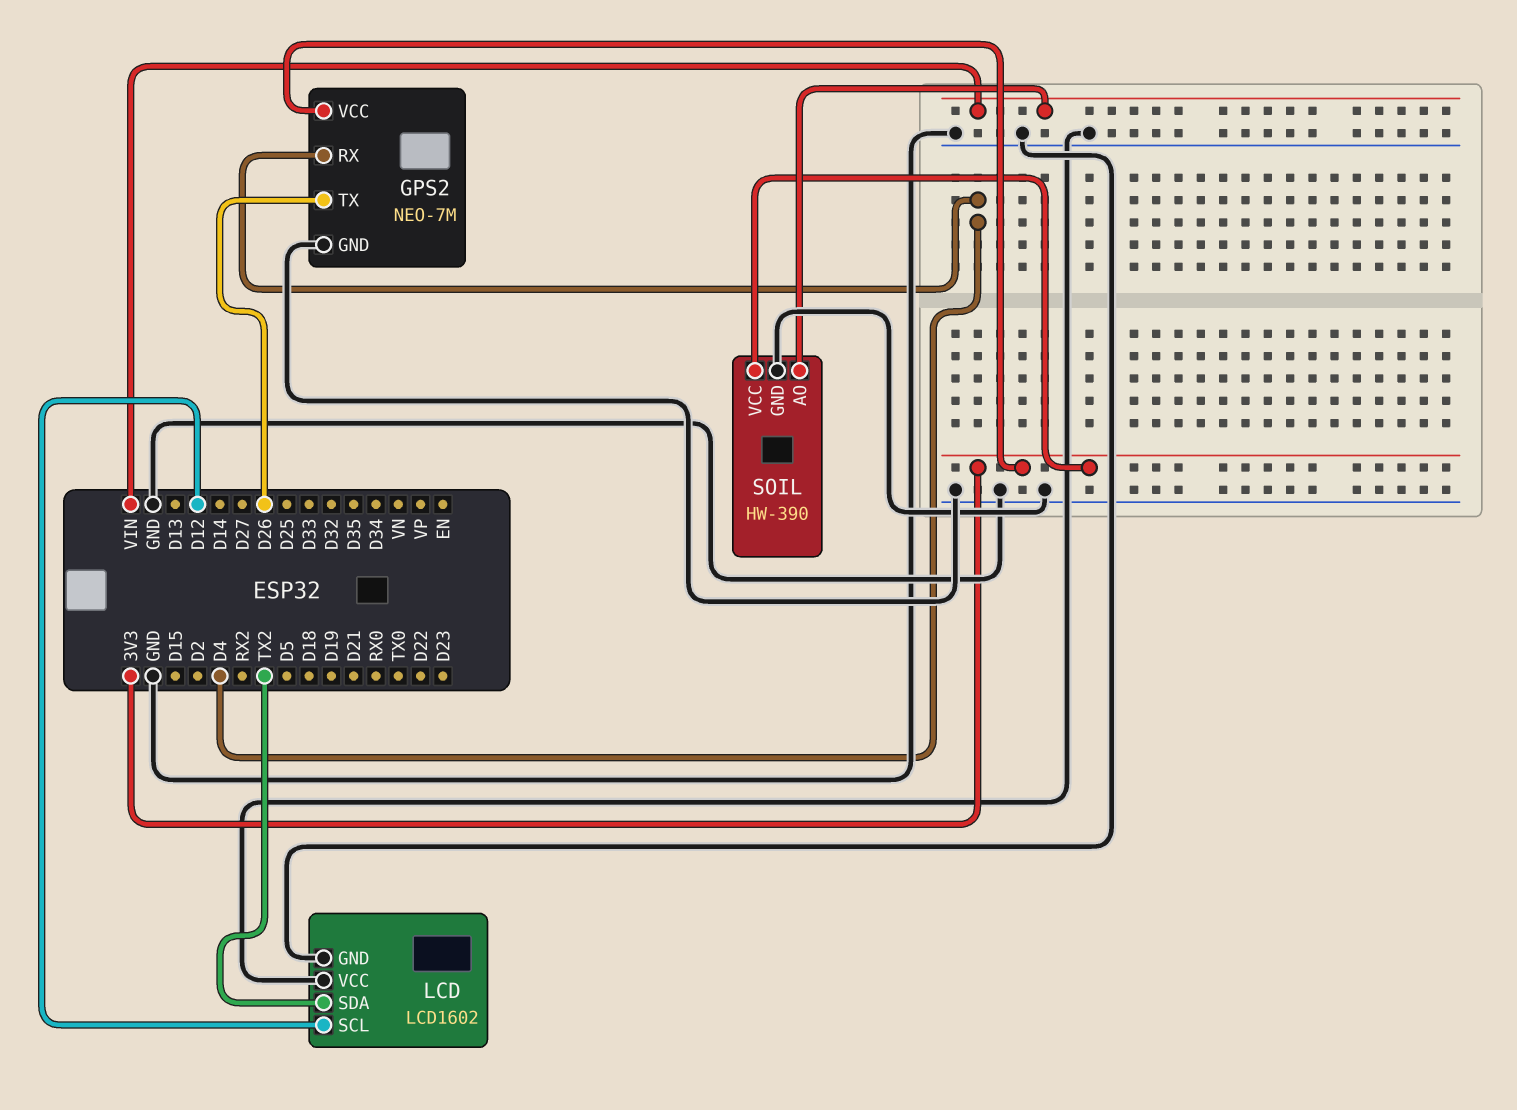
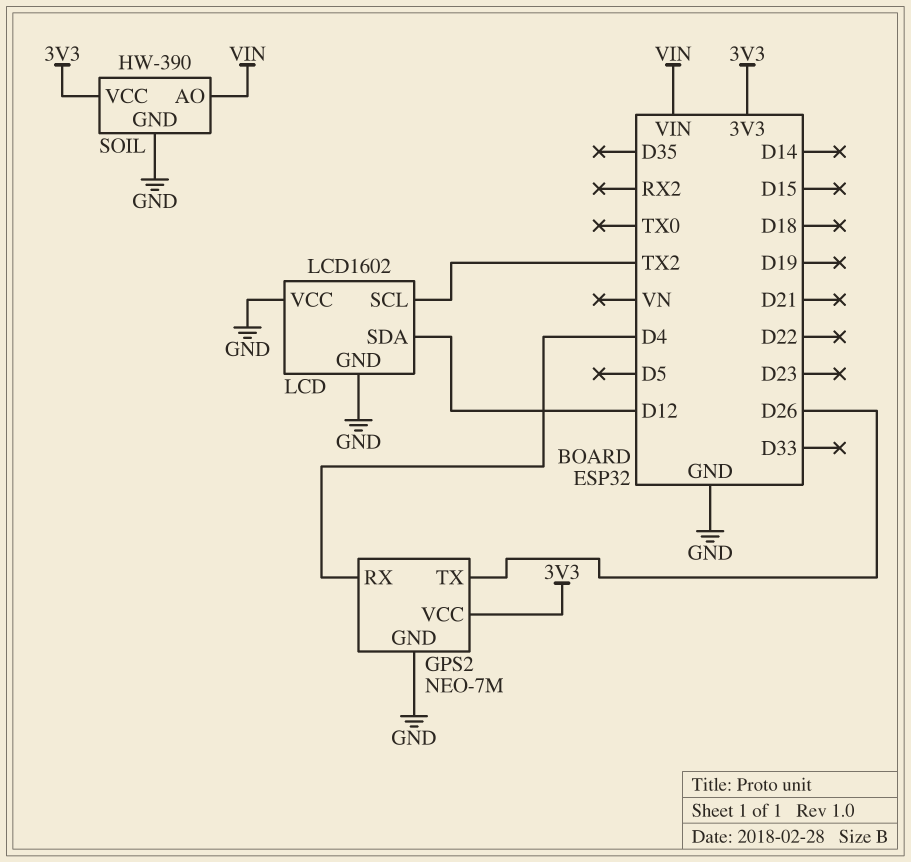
LCD pin SCL: D12 -> TX2
LCD pin SDA: TX2 -> D12

